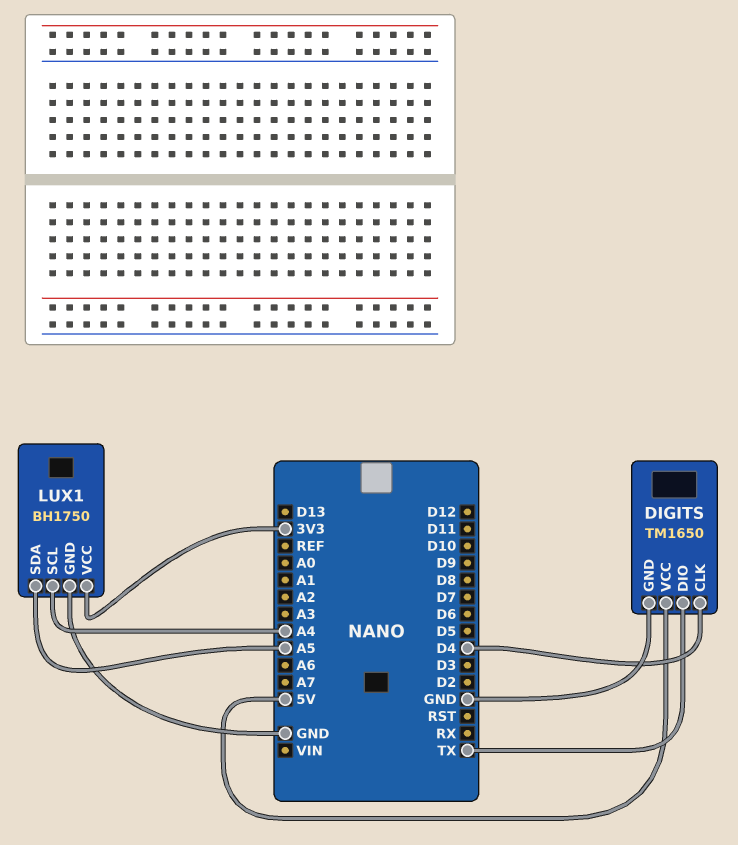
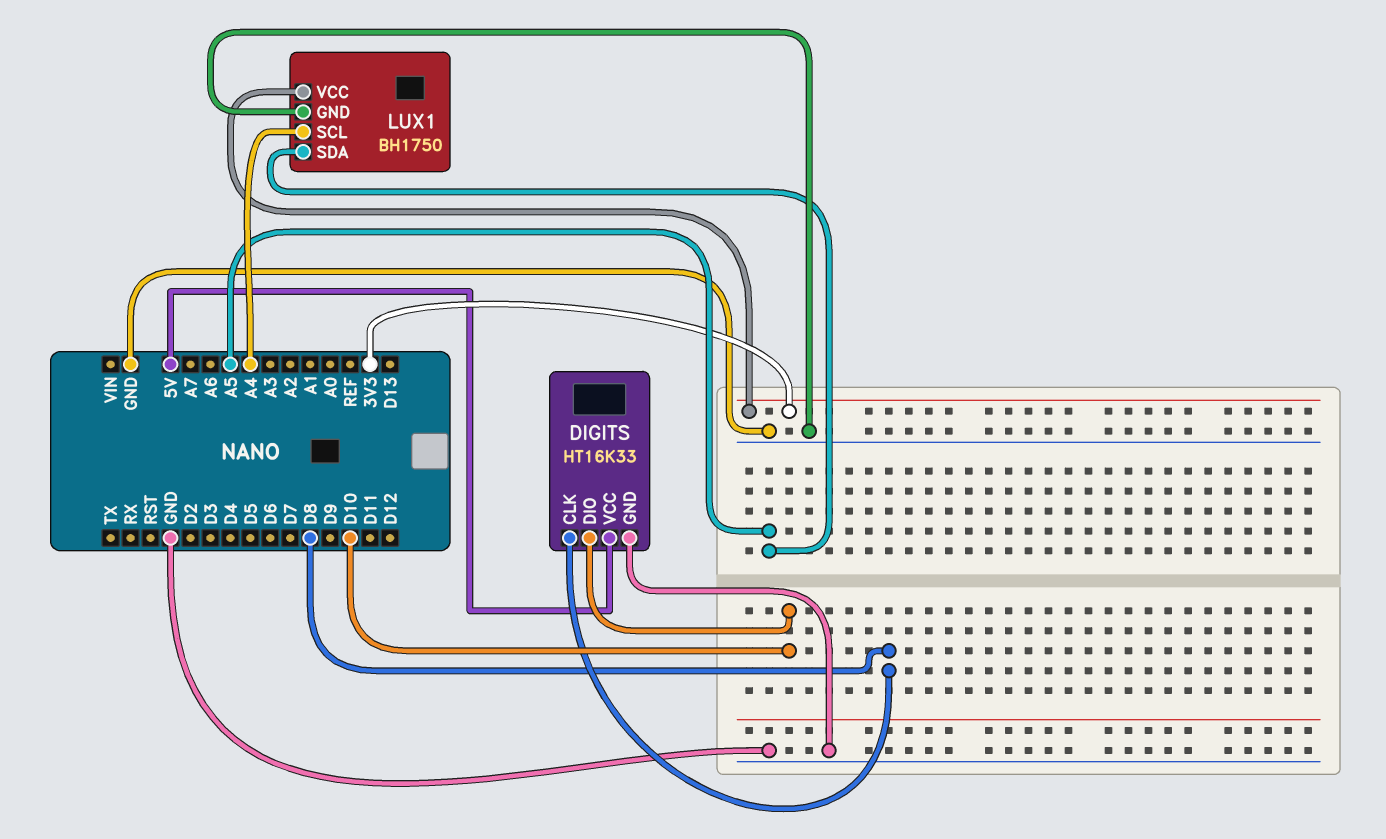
DIGITS: TM1650 -> HT16K33
DIGITS pin CLK: D4 -> D8
DIGITS pin DIO: TX -> D10

